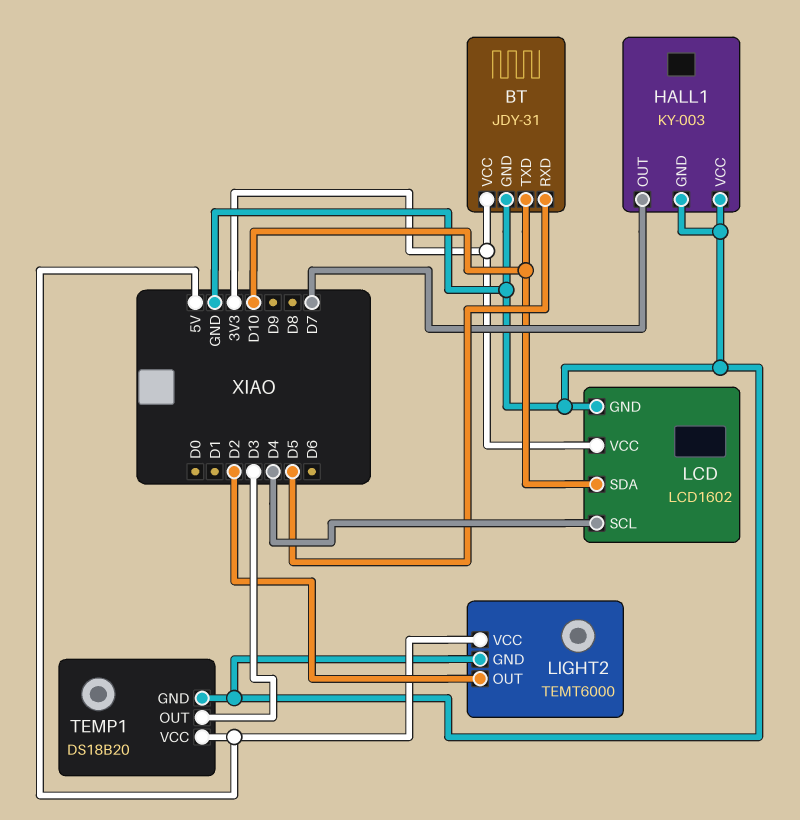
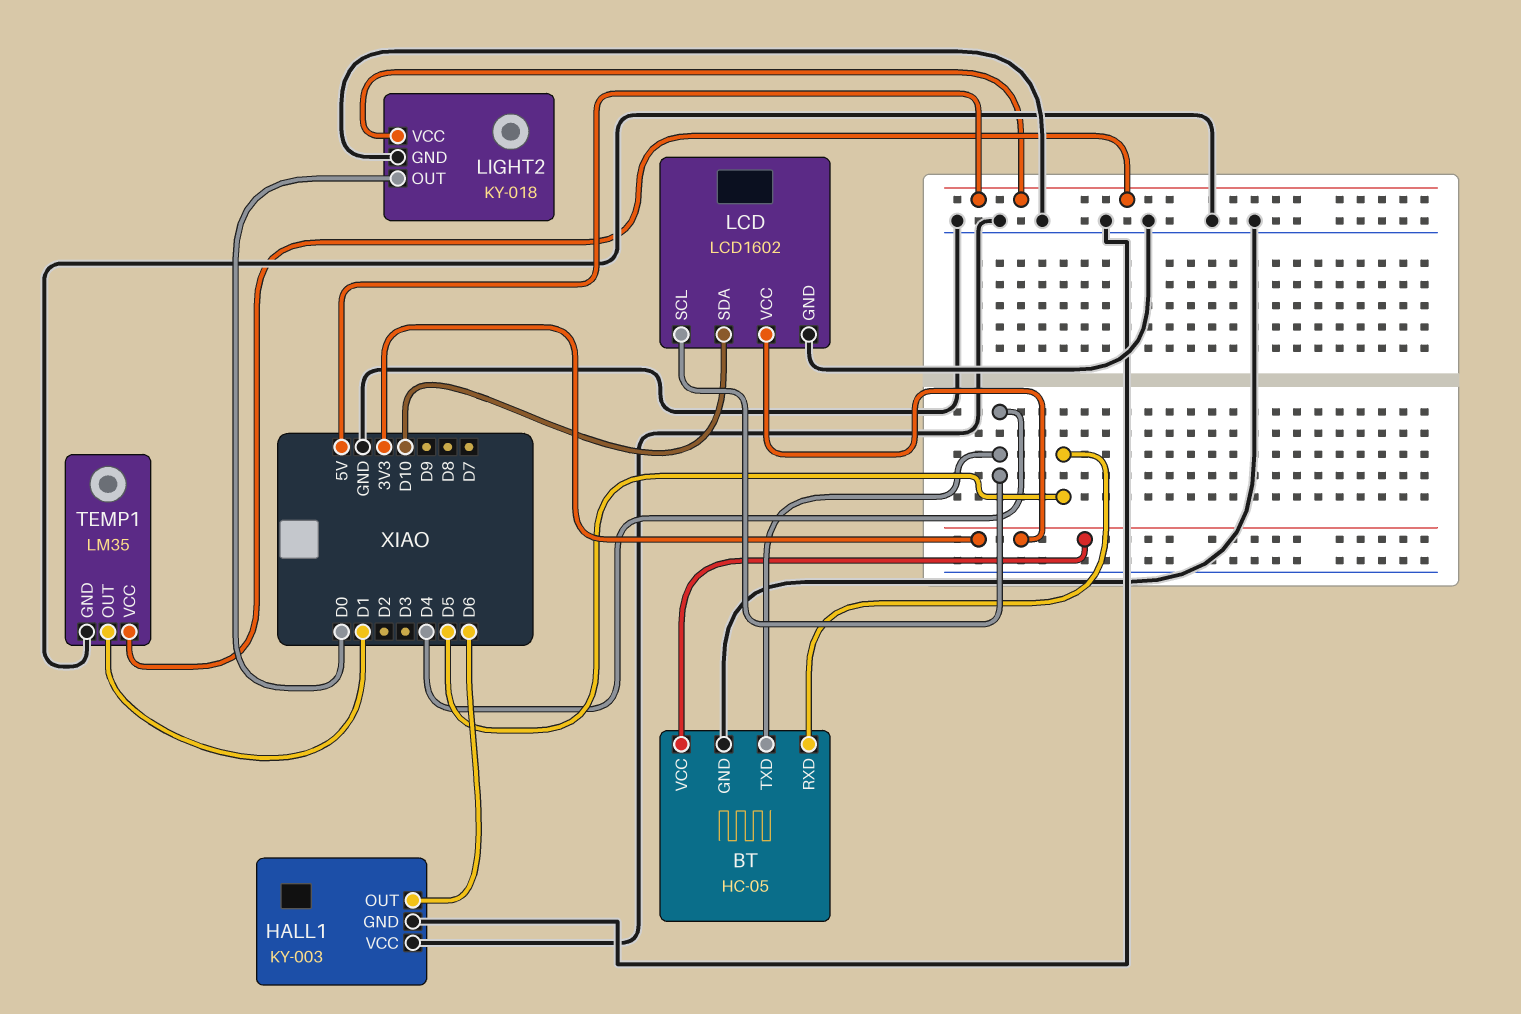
BT: JDY-31 -> HC-05
BT pin TXD: D10 -> D4
HALL1 pin OUT: D7 -> D6
LIGHT2: TEMT6000 -> KY-018
LIGHT2 pin OUT: D2 -> D0
TEMP1: DS18B20 -> LM35
TEMP1 pin OUT: D3 -> D1

